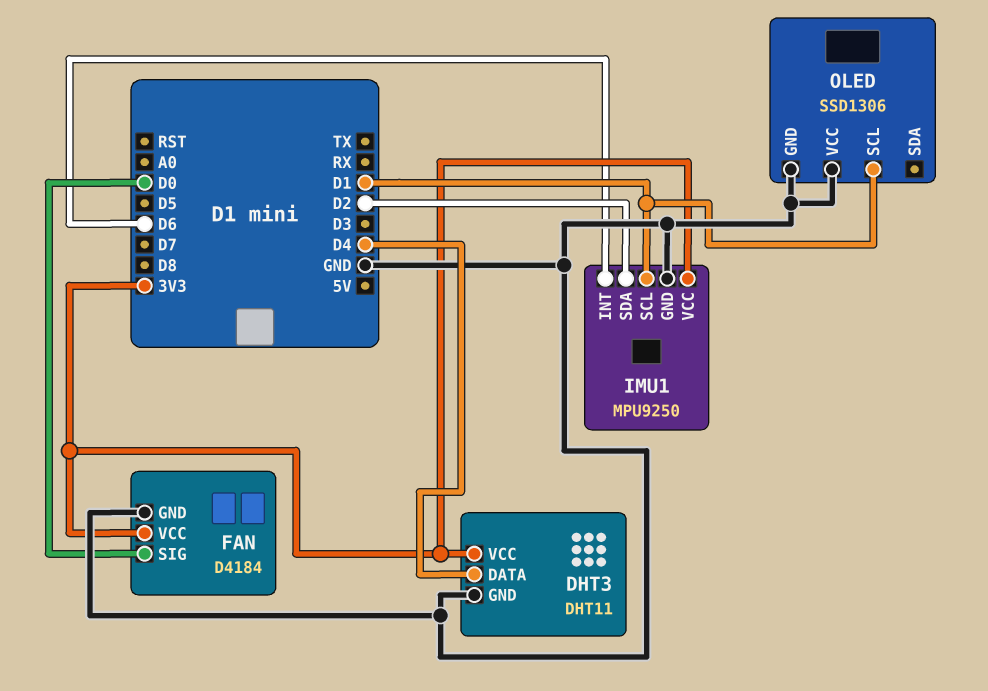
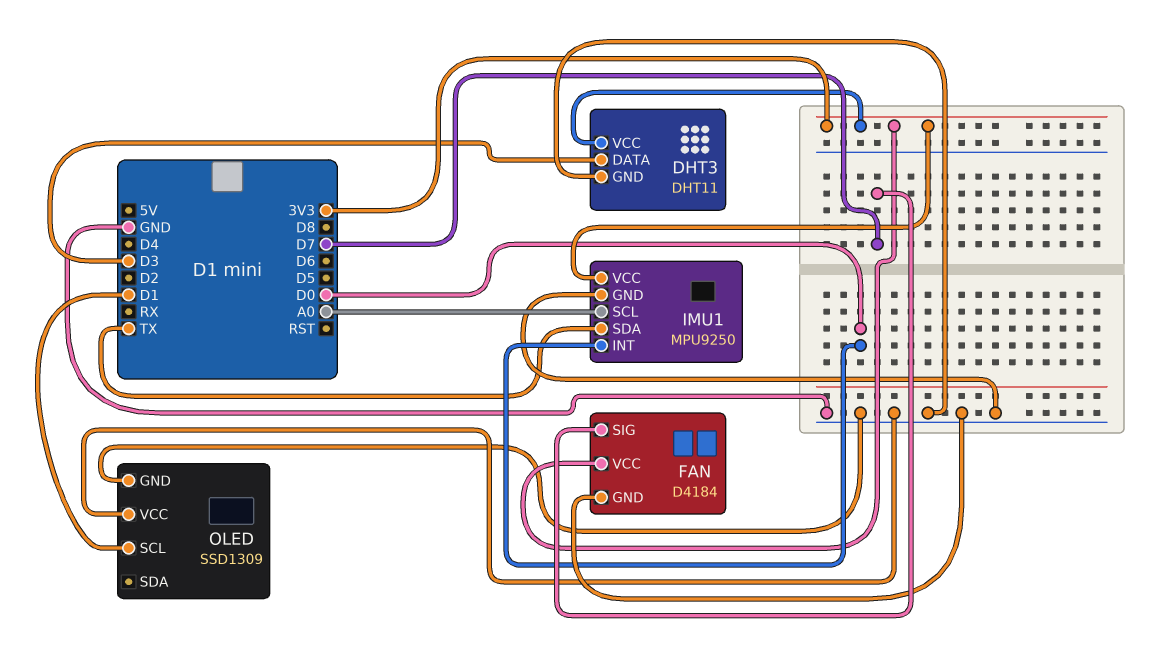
DHT3 pin DATA: D4 -> D3
FAN pin SIG: D0 -> D7
IMU1 pin INT: D6 -> D0
IMU1 pin SCL: D1 -> A0
IMU1 pin SDA: D2 -> TX
OLED: SSD1306 -> SSD1309

